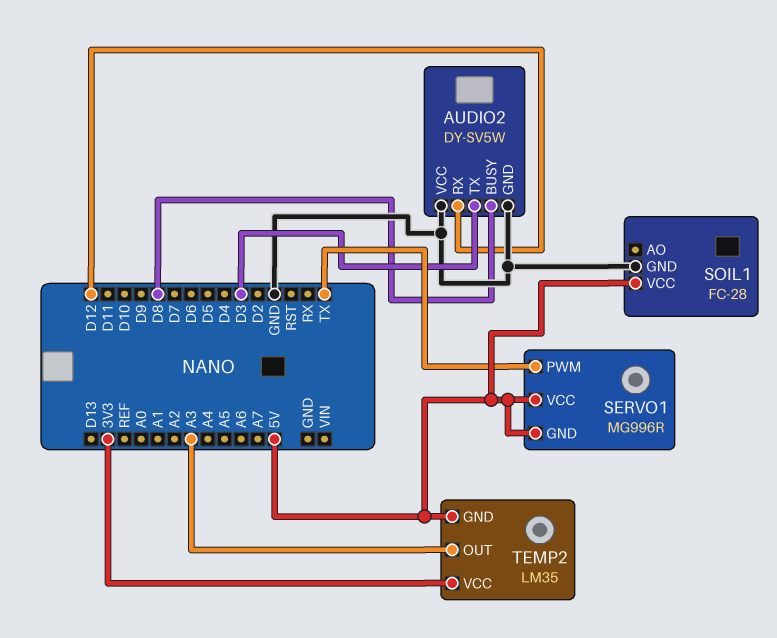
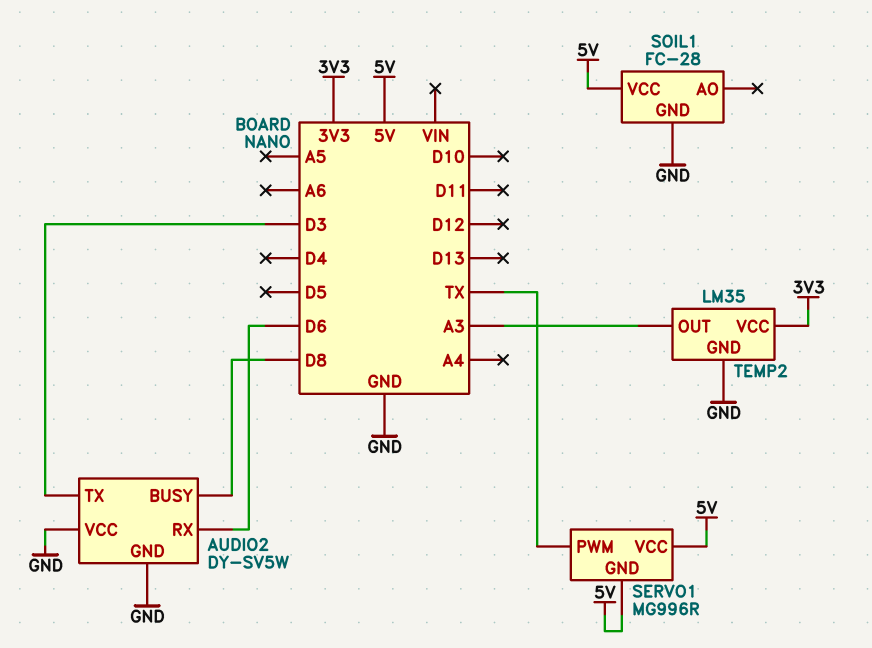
AUDIO2 pin RX: D12 -> D6
TEMP2 pin GND: 5V -> GND

